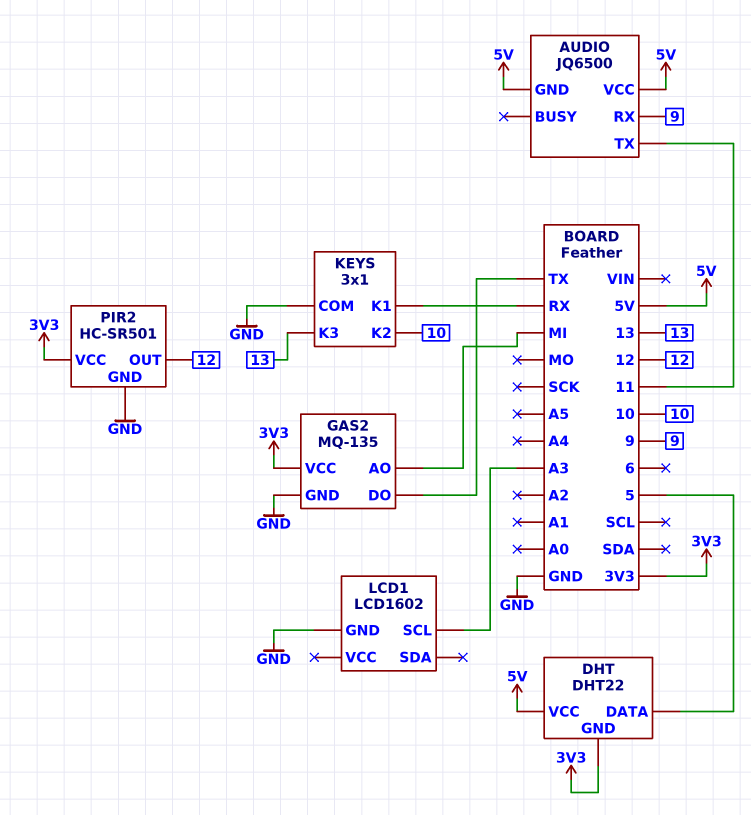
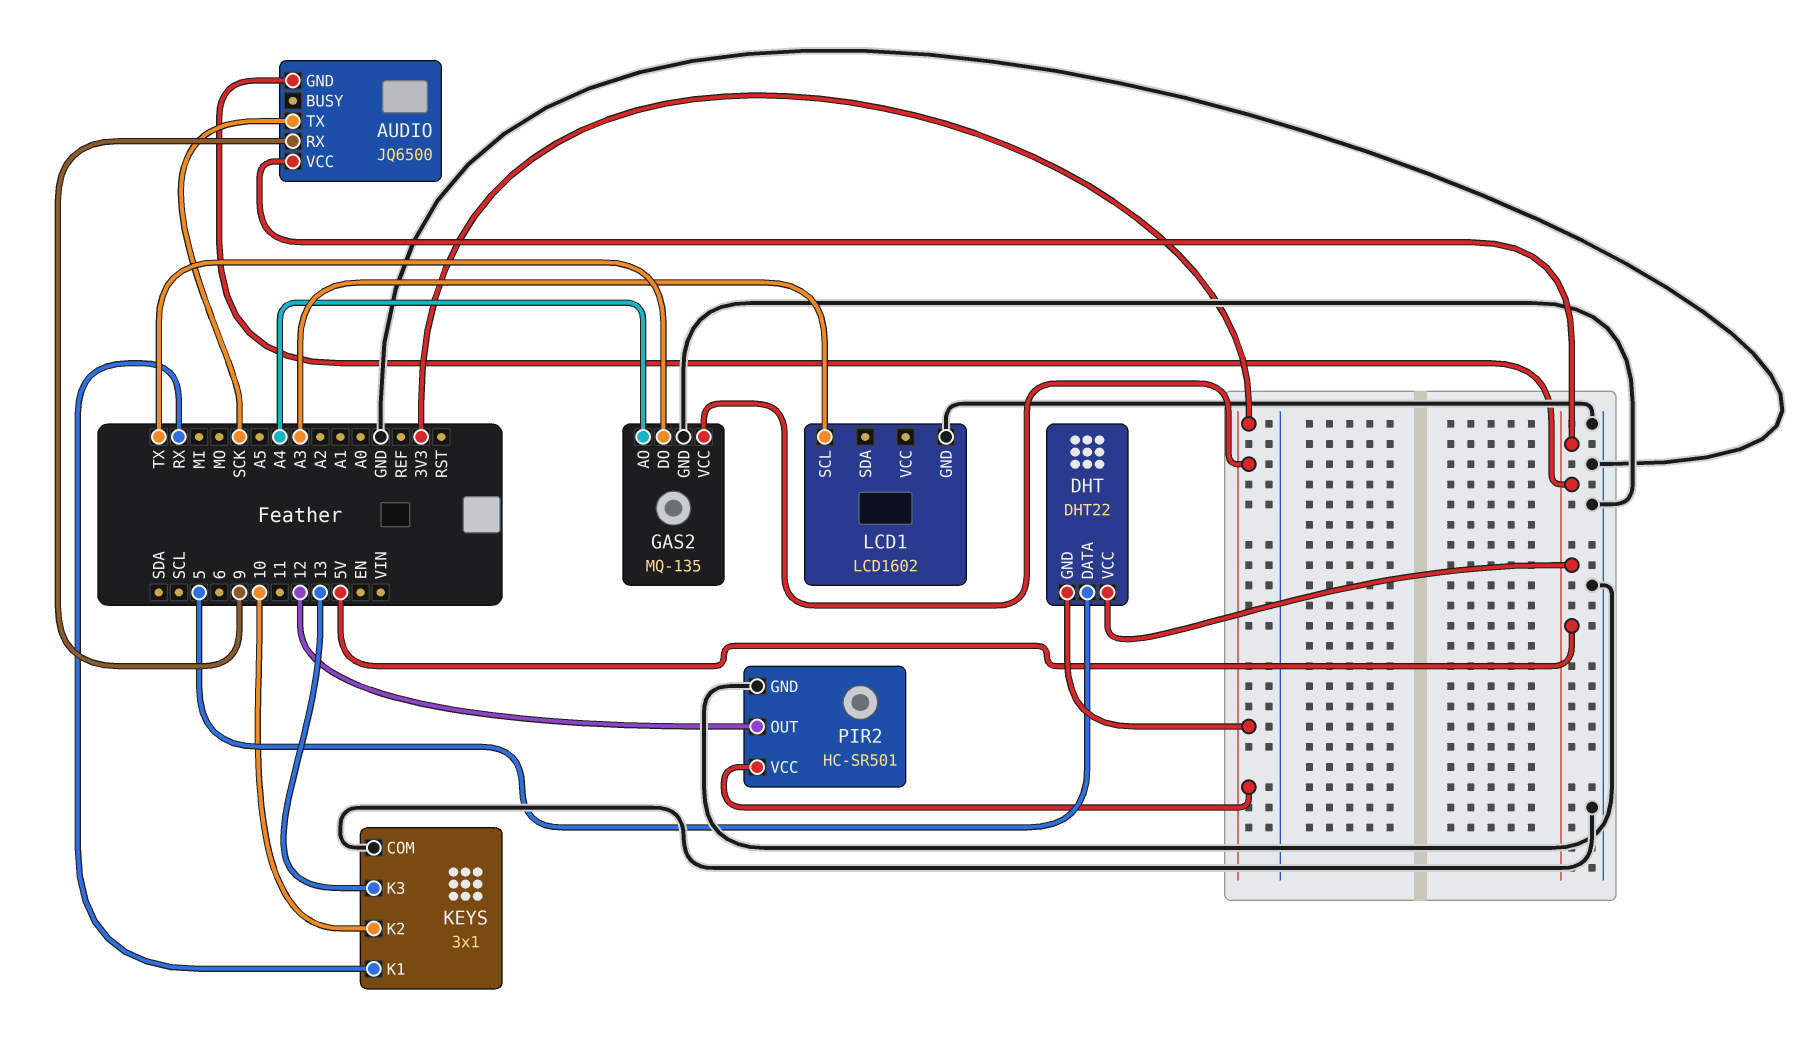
AUDIO pin TX: 11 -> SCK
GAS2 pin AO: MI -> A4

